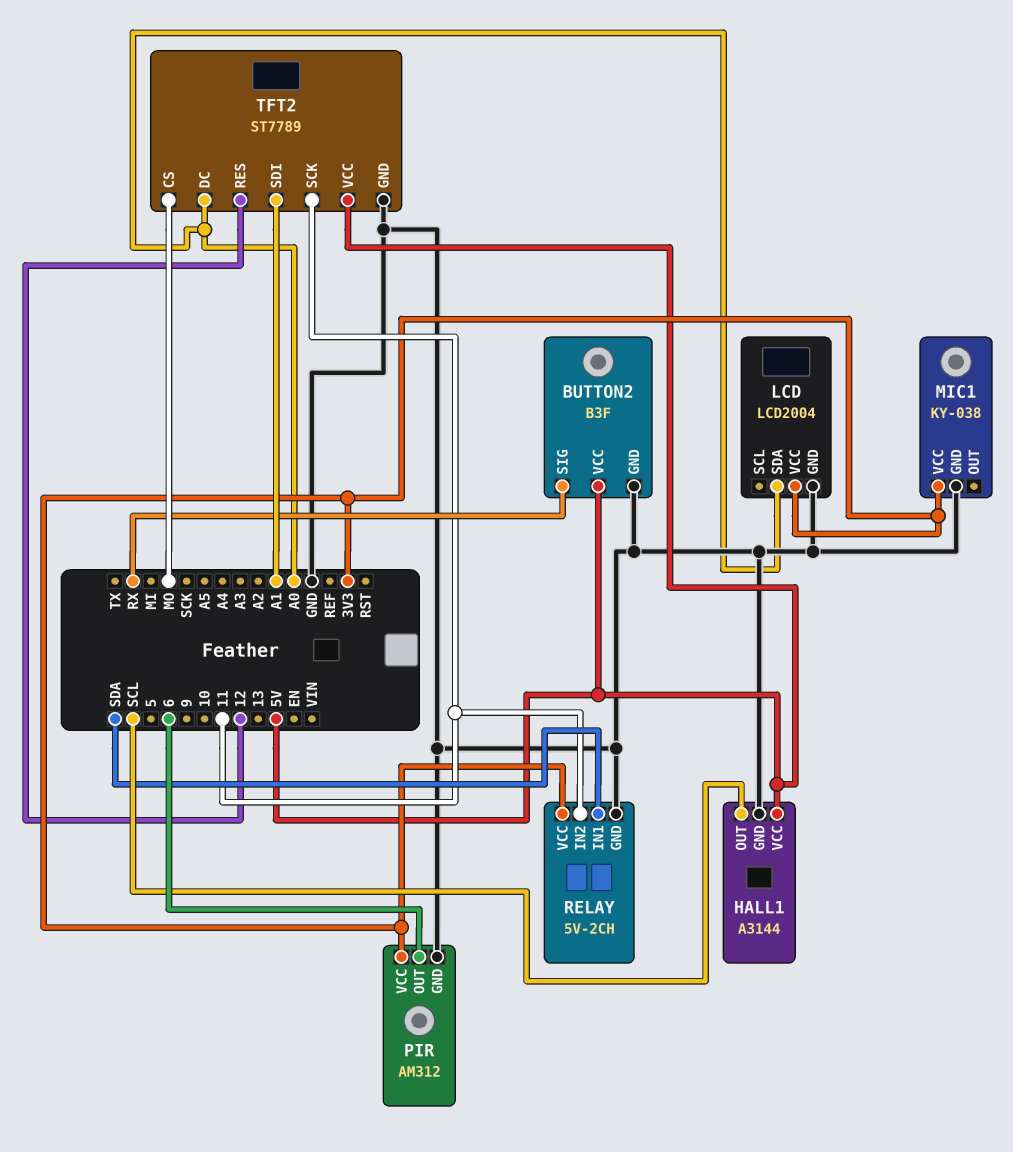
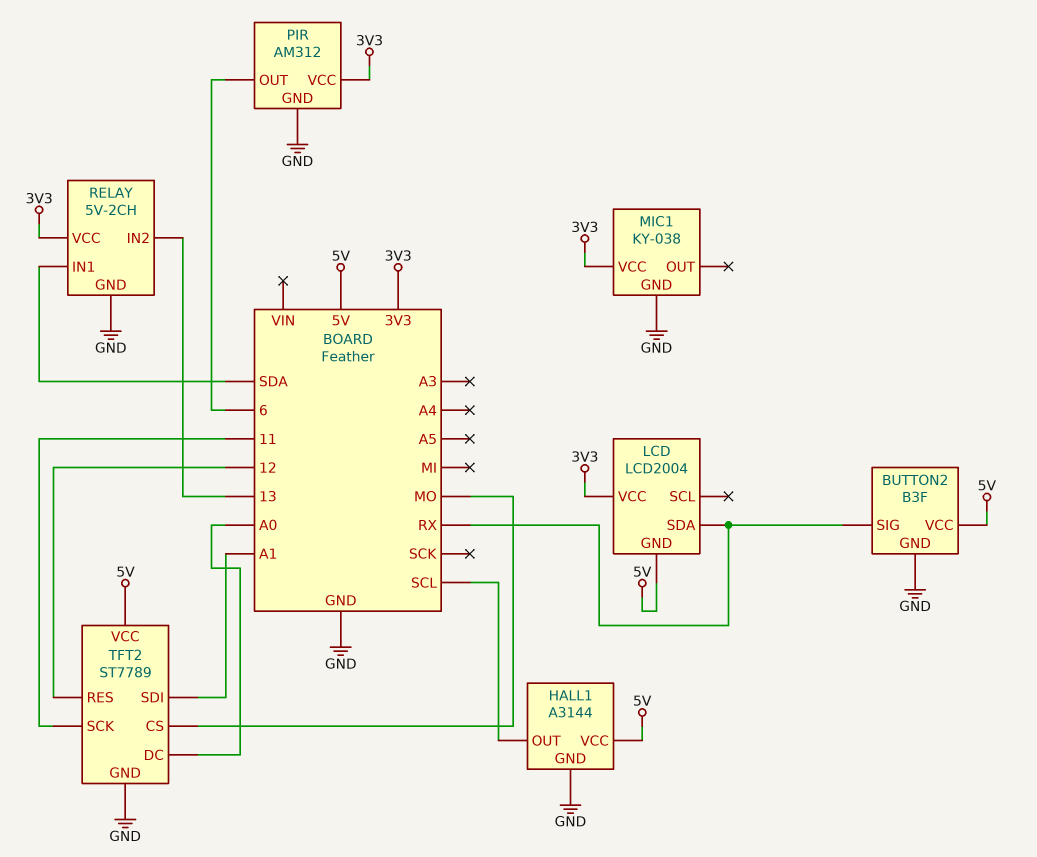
LCD pin GND: GND -> 5V
LCD pin SDA: A0 -> RX
RELAY pin IN2: 11 -> 13

